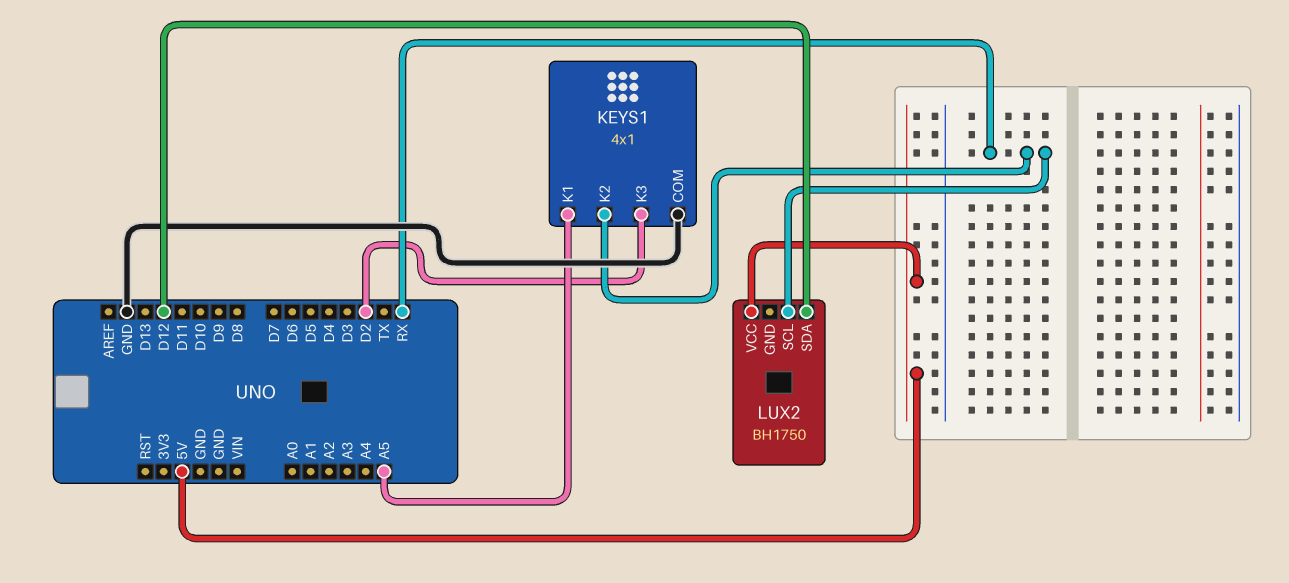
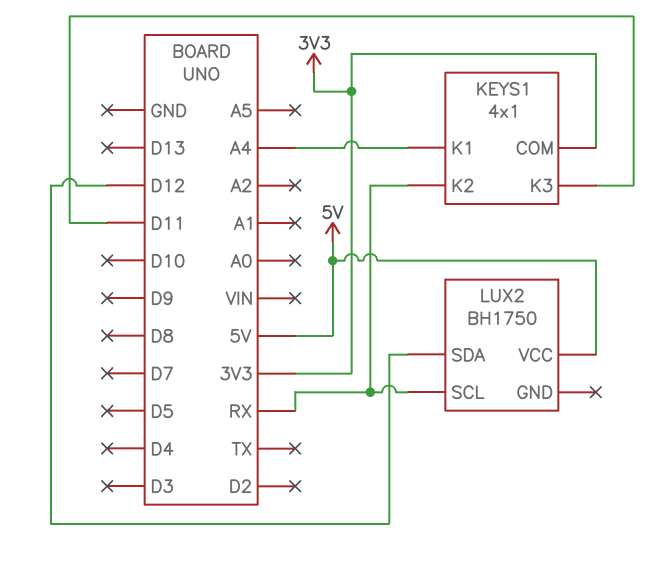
KEYS1 pin COM: GND -> 3V3
KEYS1 pin K1: A5 -> A4
KEYS1 pin K3: D2 -> D11

